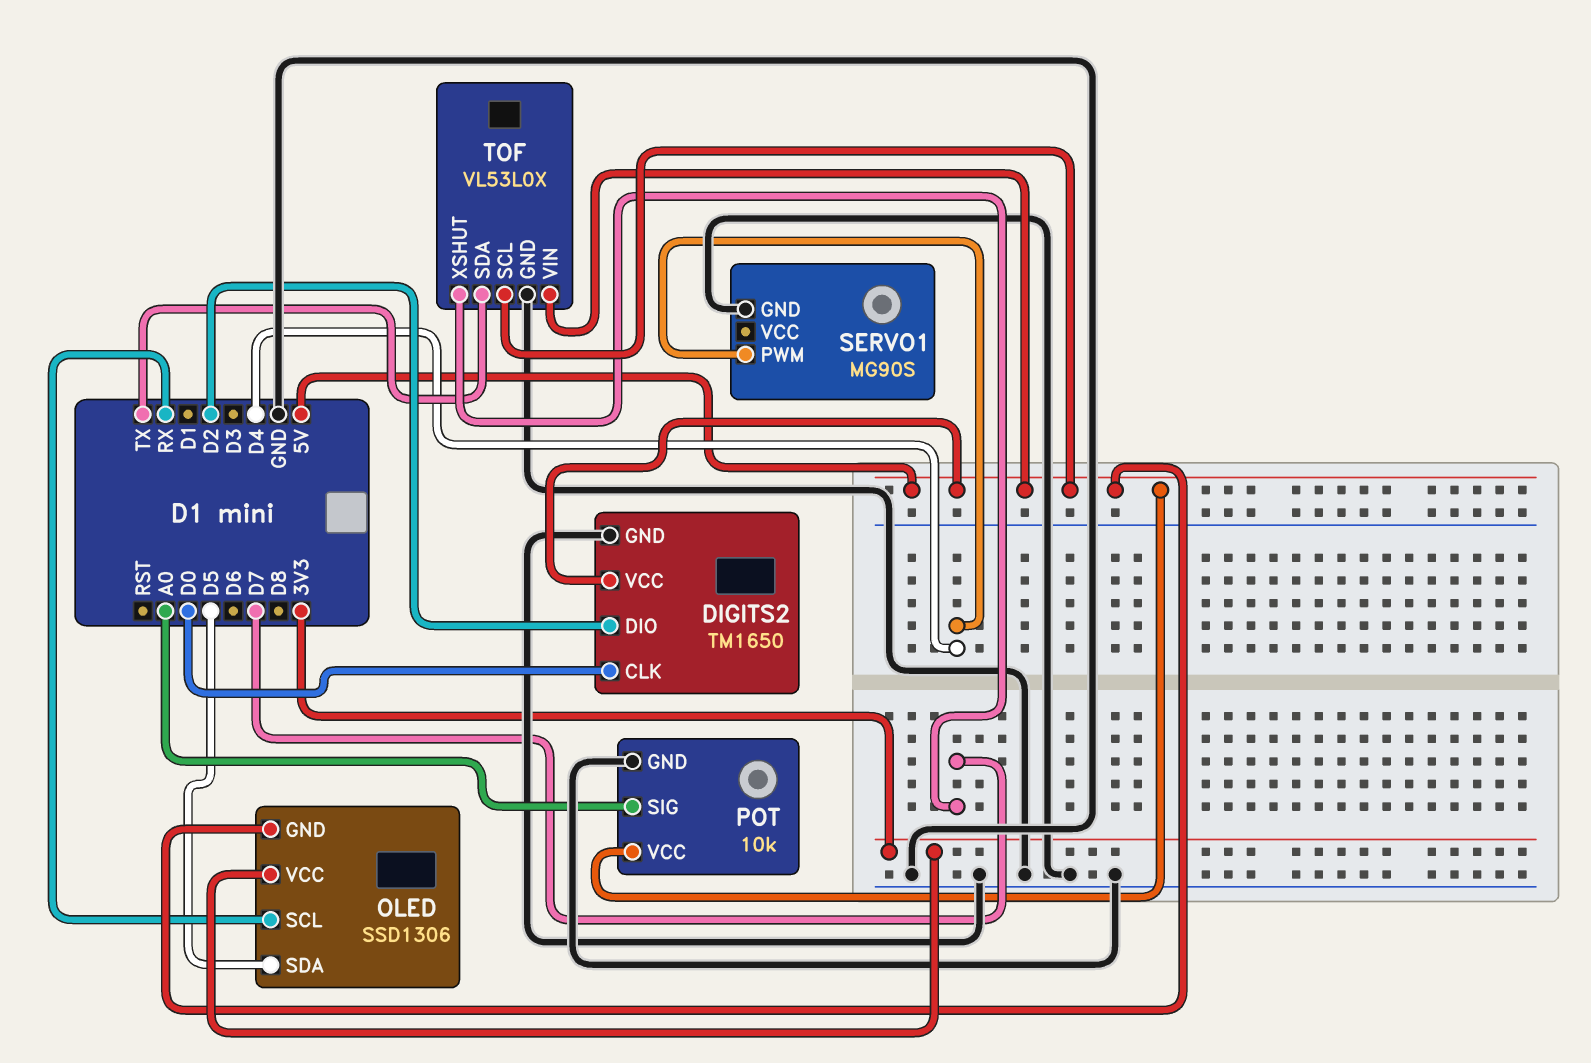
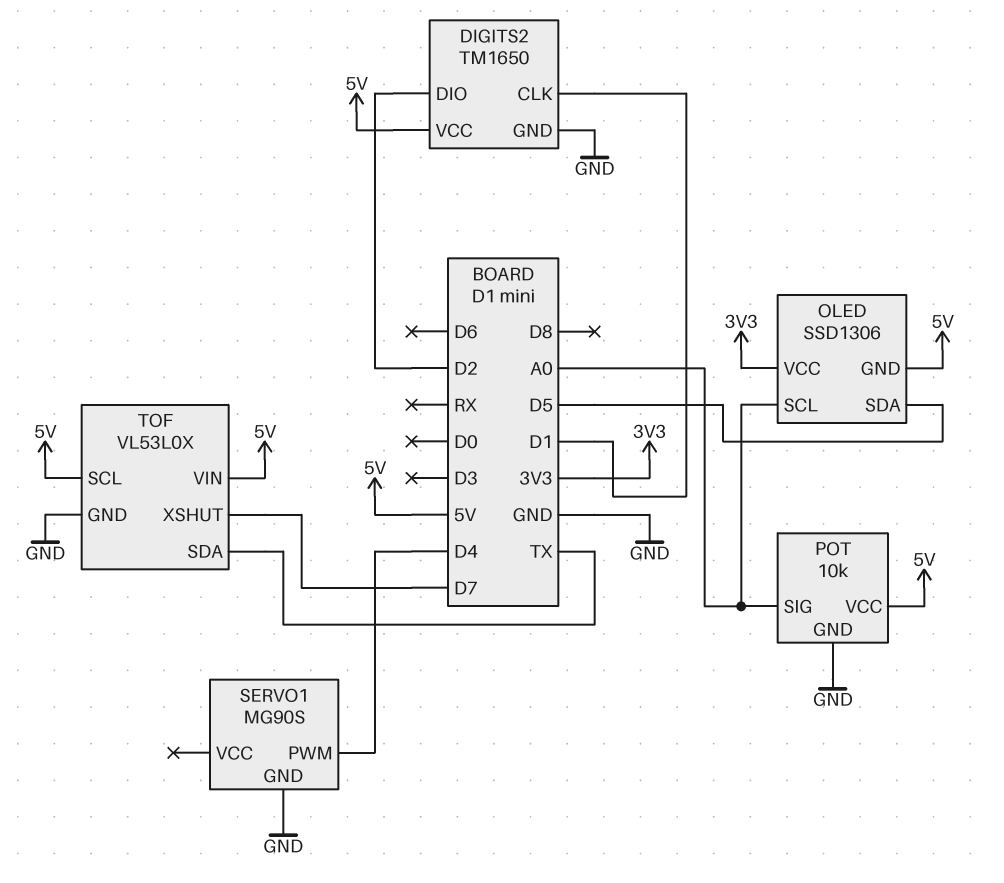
DIGITS2 pin CLK: D0 -> D1
OLED pin SCL: RX -> A0

